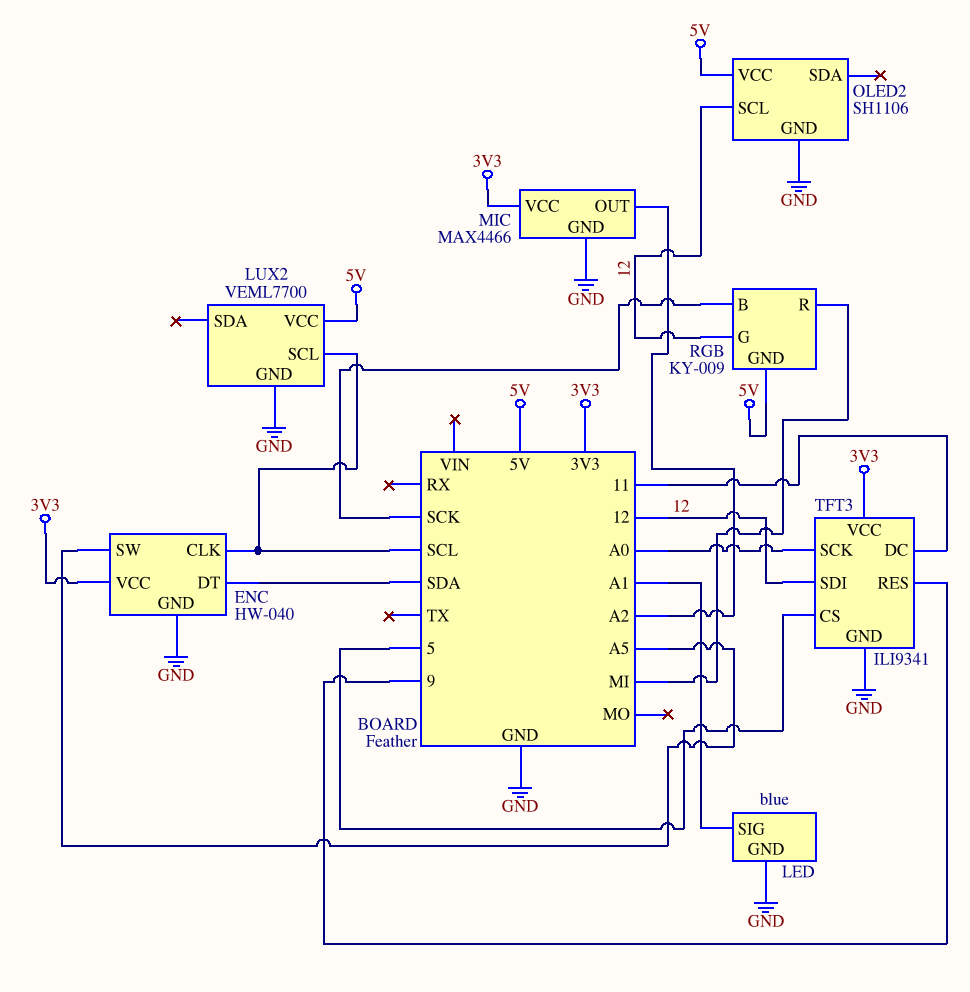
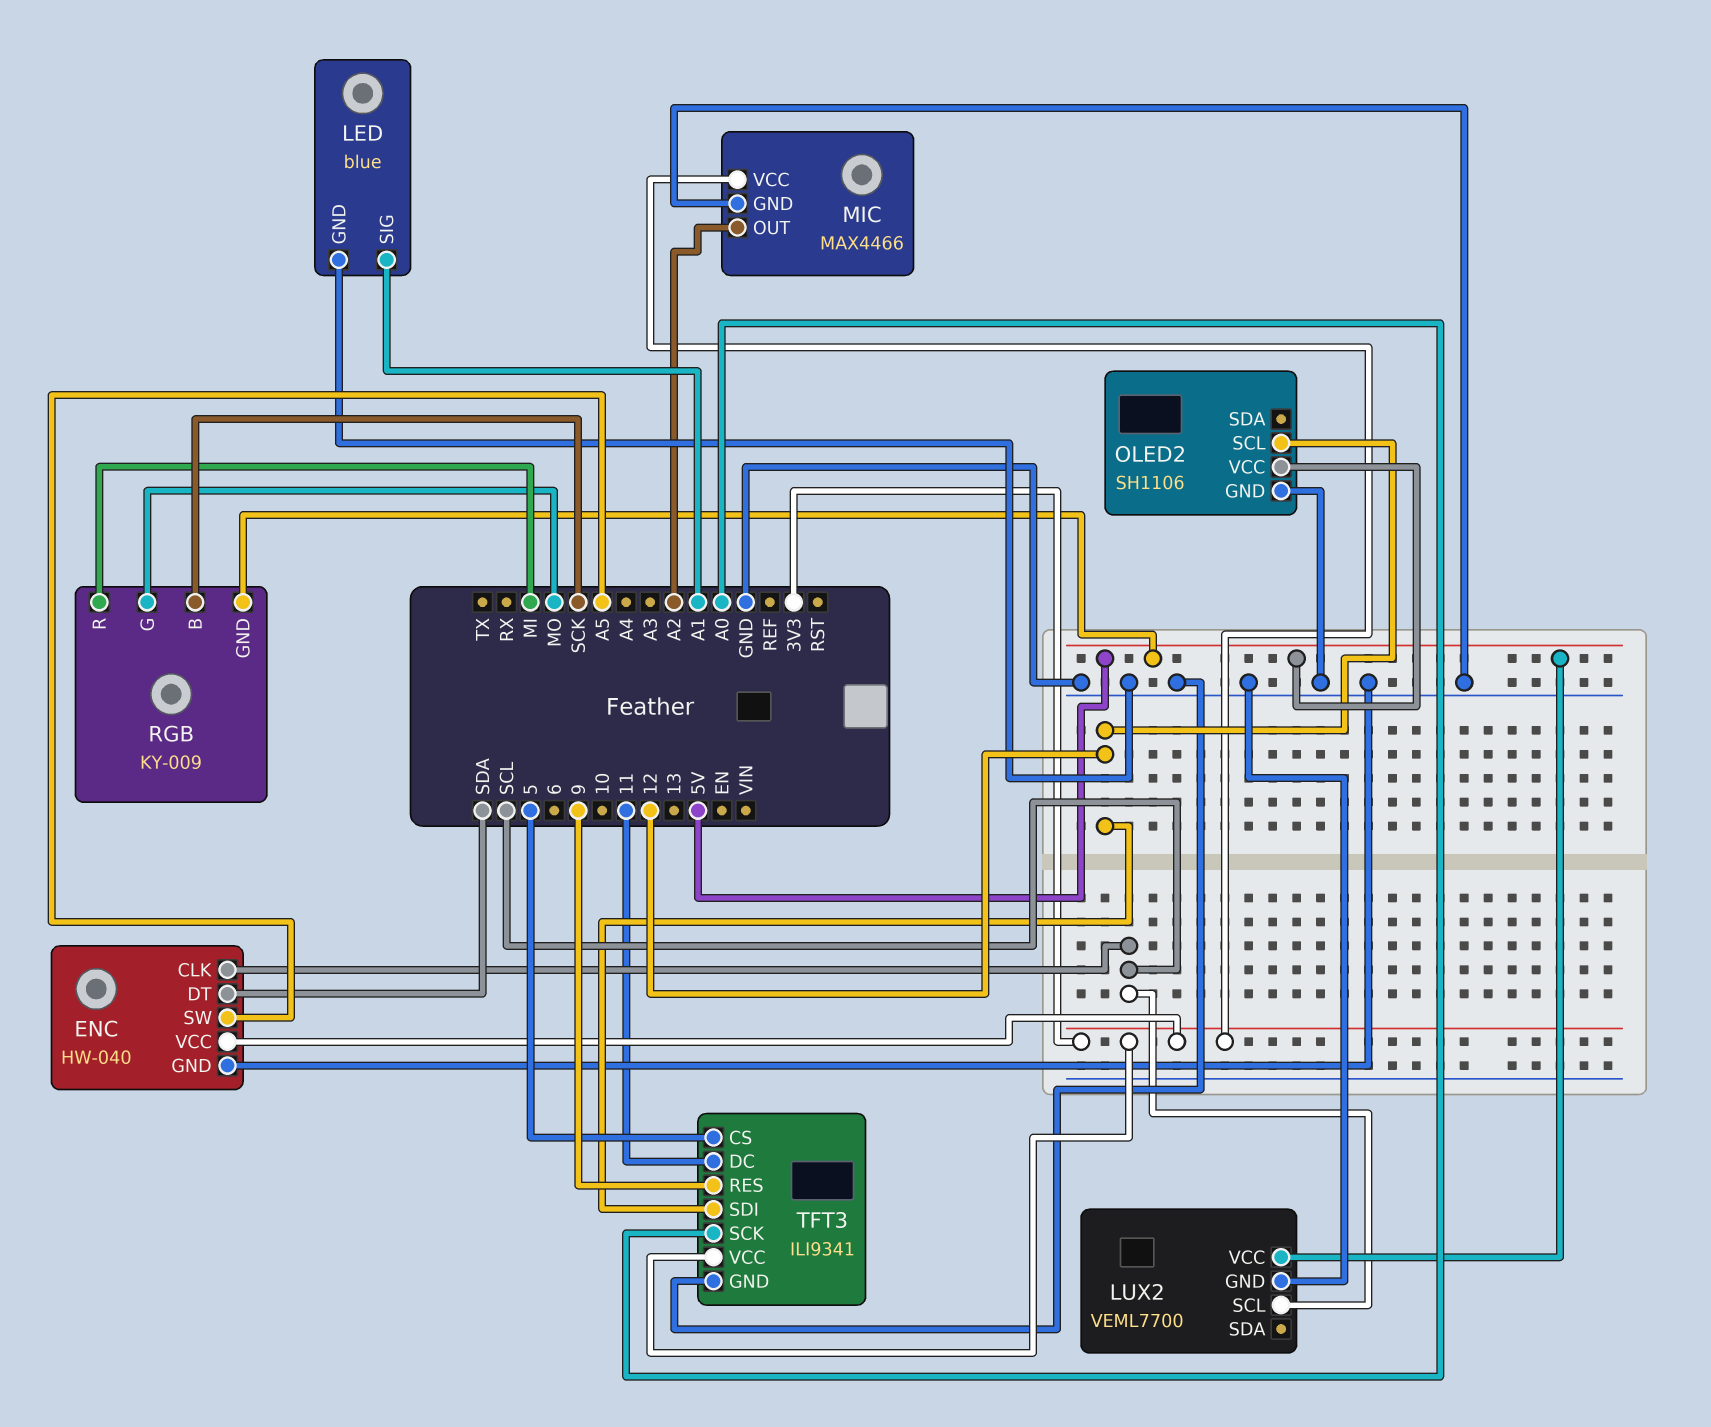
RGB pin G: 12 -> MO

